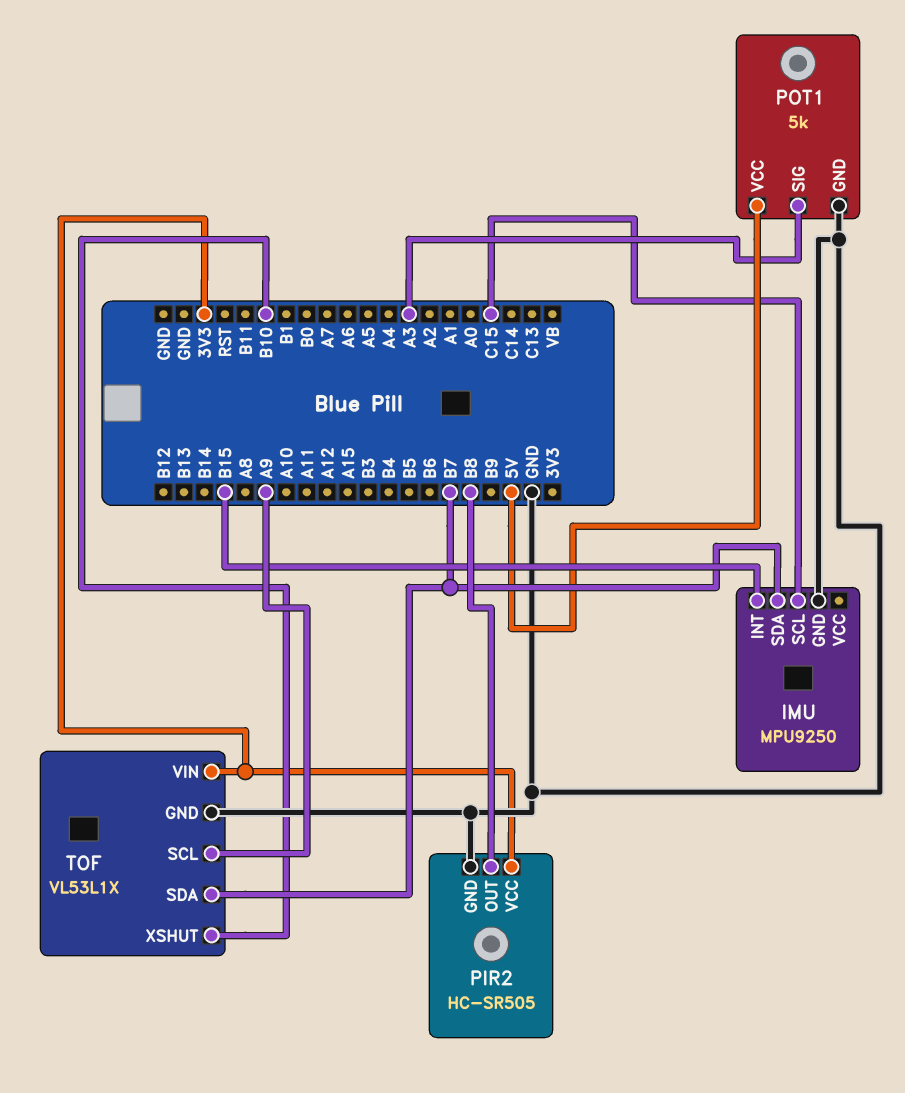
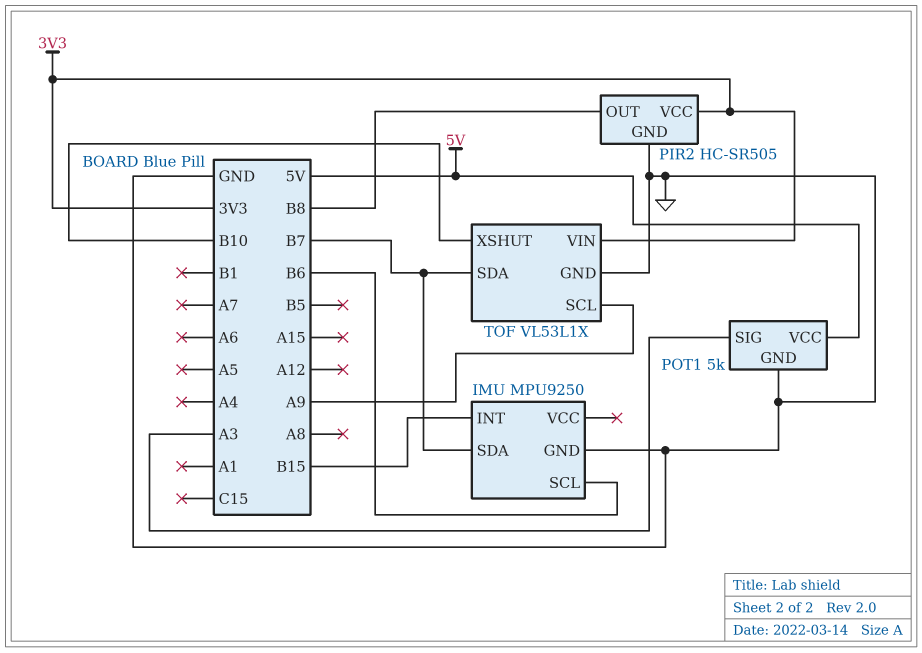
IMU pin SCL: C15 -> B6

